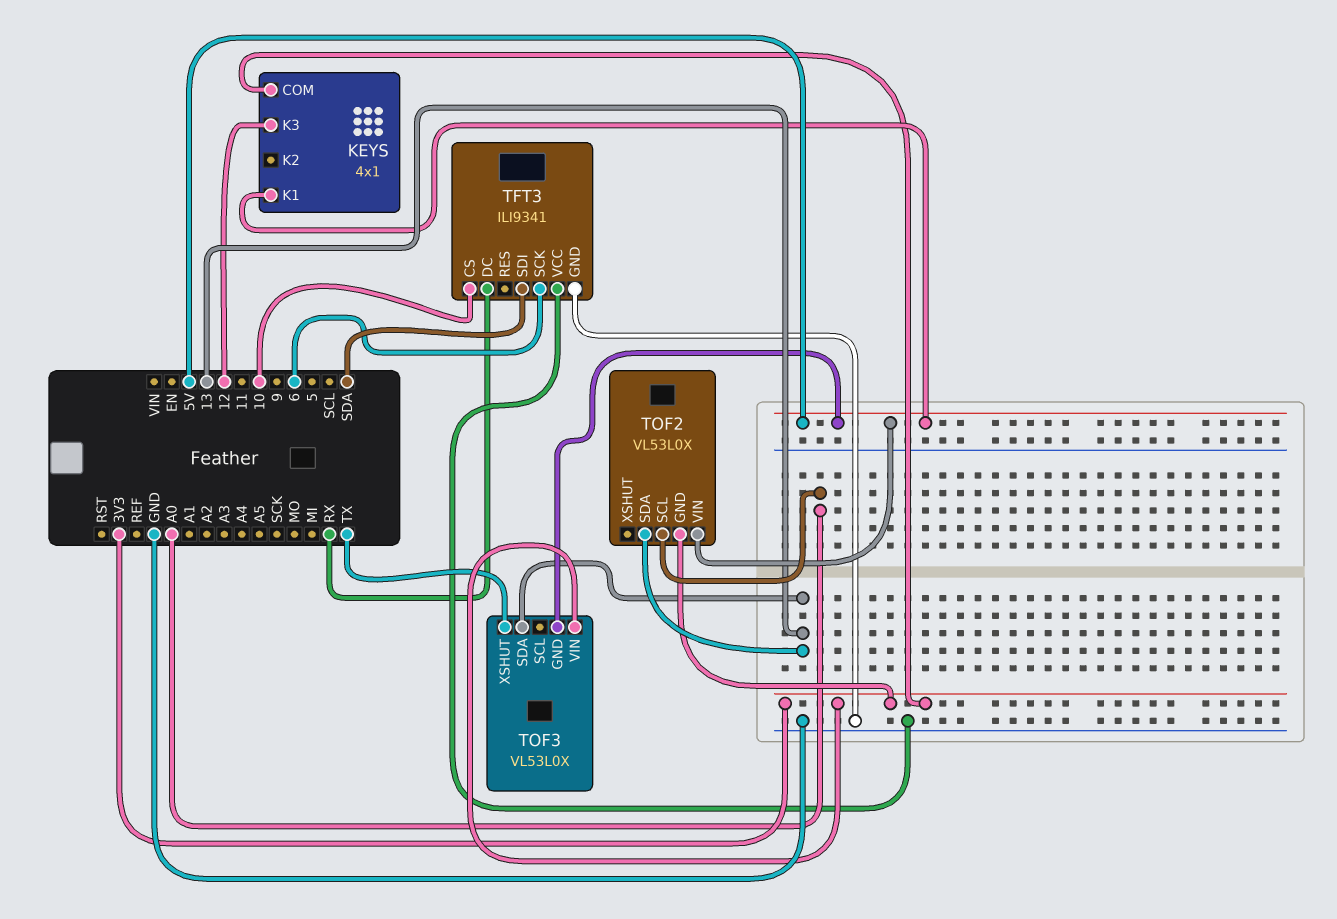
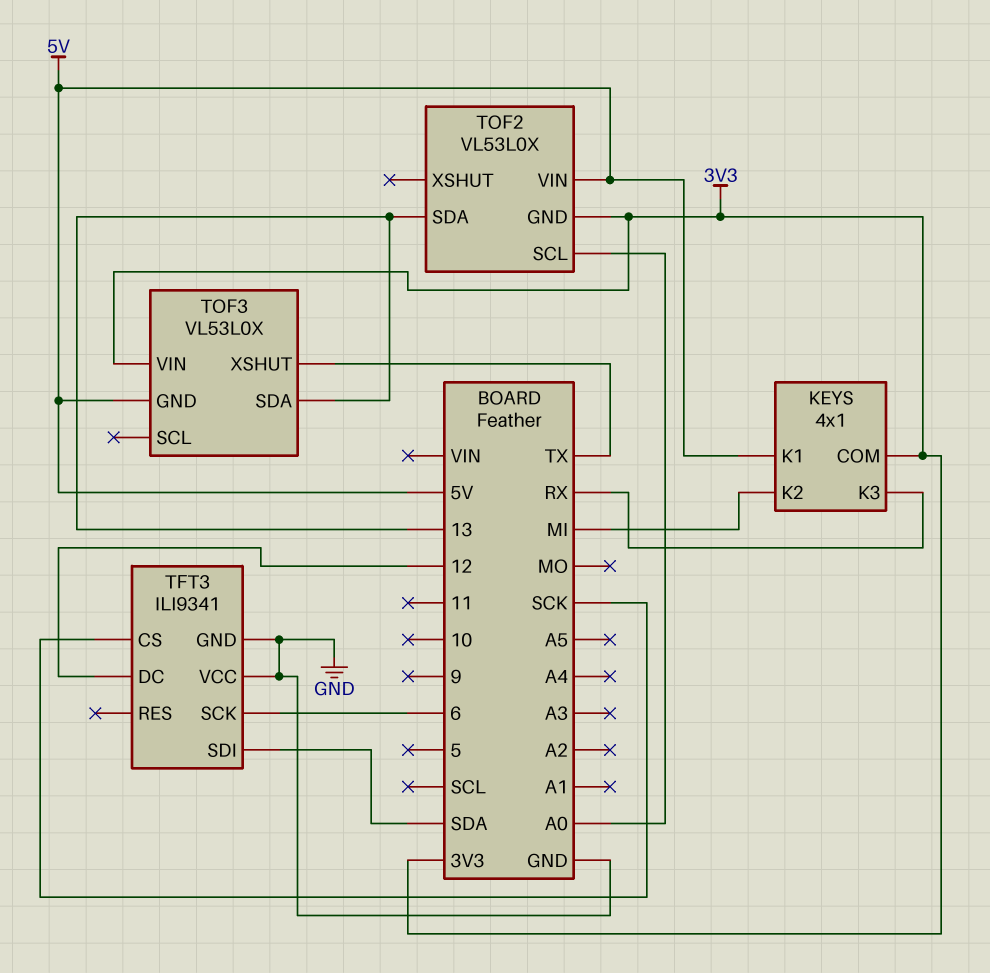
KEYS pin K2: none -> MI
KEYS pin K3: 12 -> RX
TFT3 pin CS: 10 -> SCK
TFT3 pin DC: RX -> 12

